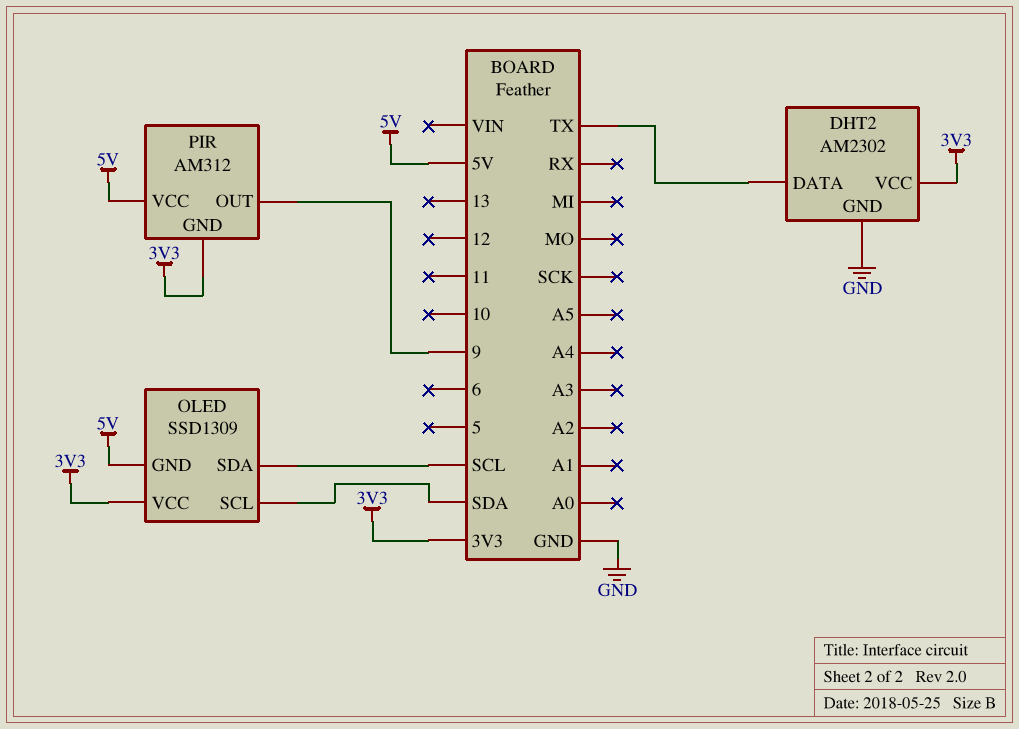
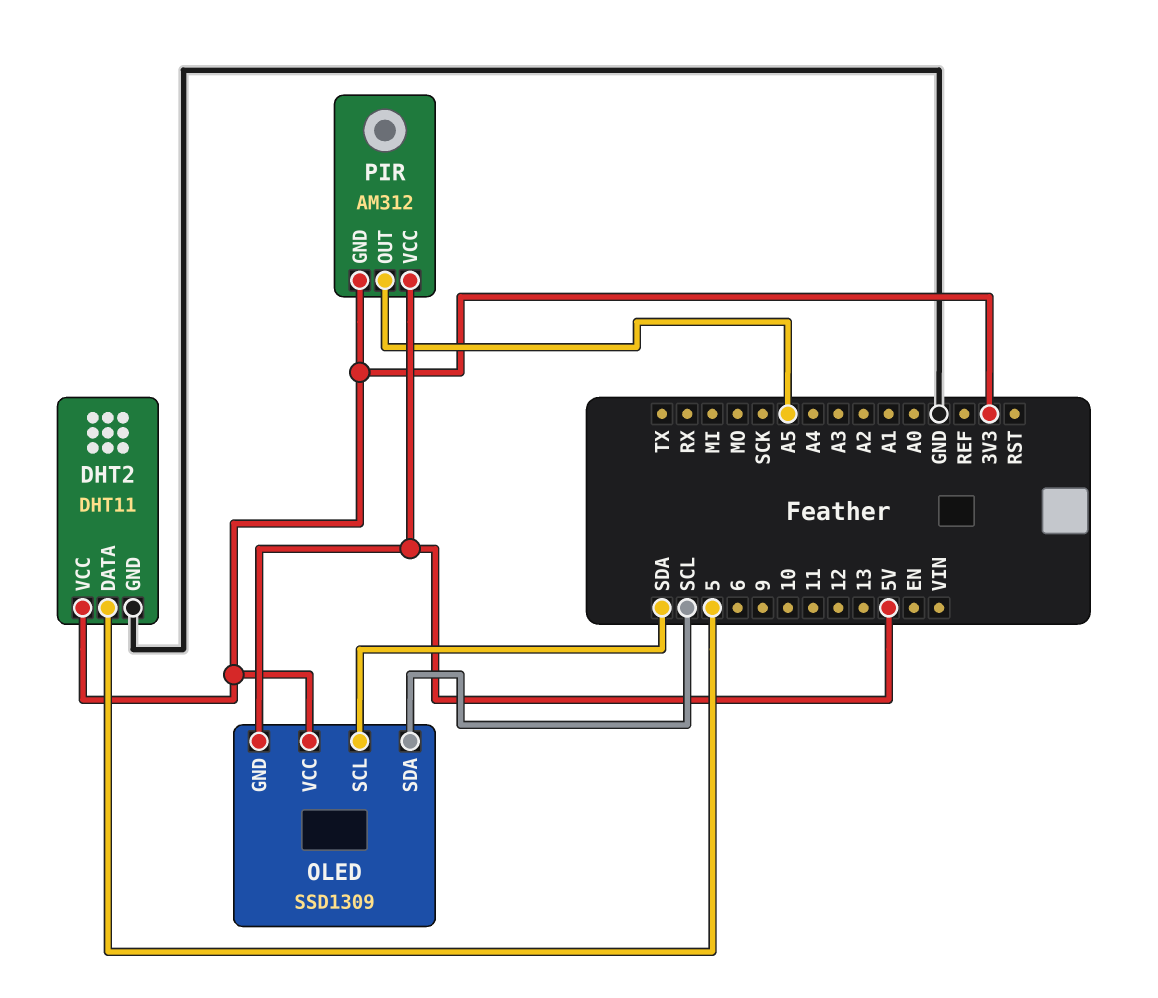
DHT2: AM2302 -> DHT11
DHT2 pin DATA: TX -> 5
PIR pin OUT: 9 -> A5

